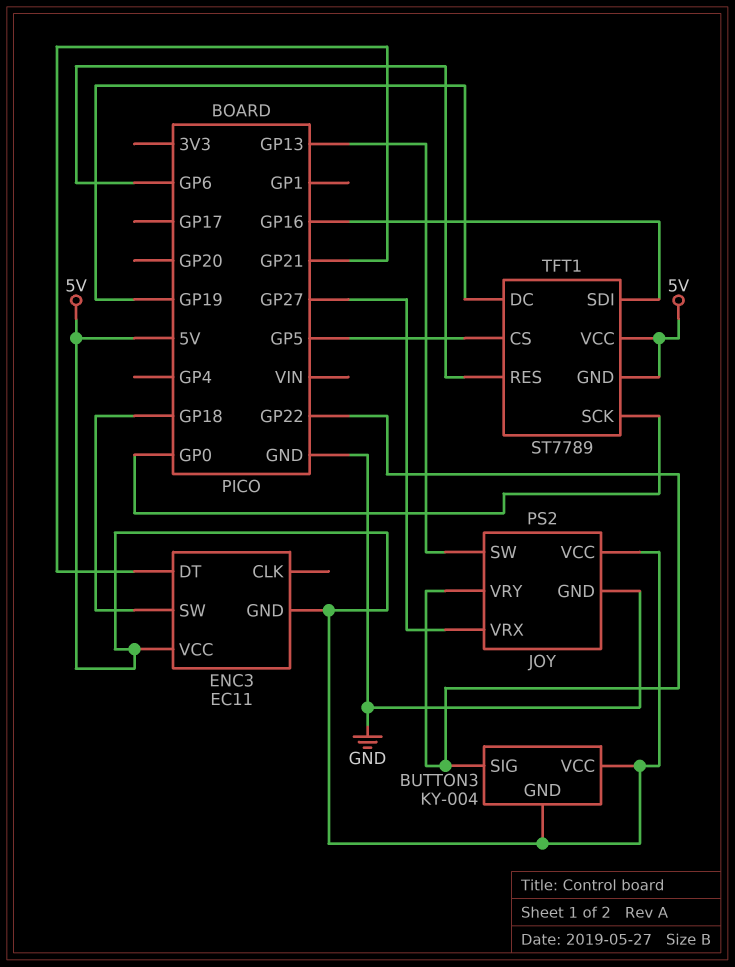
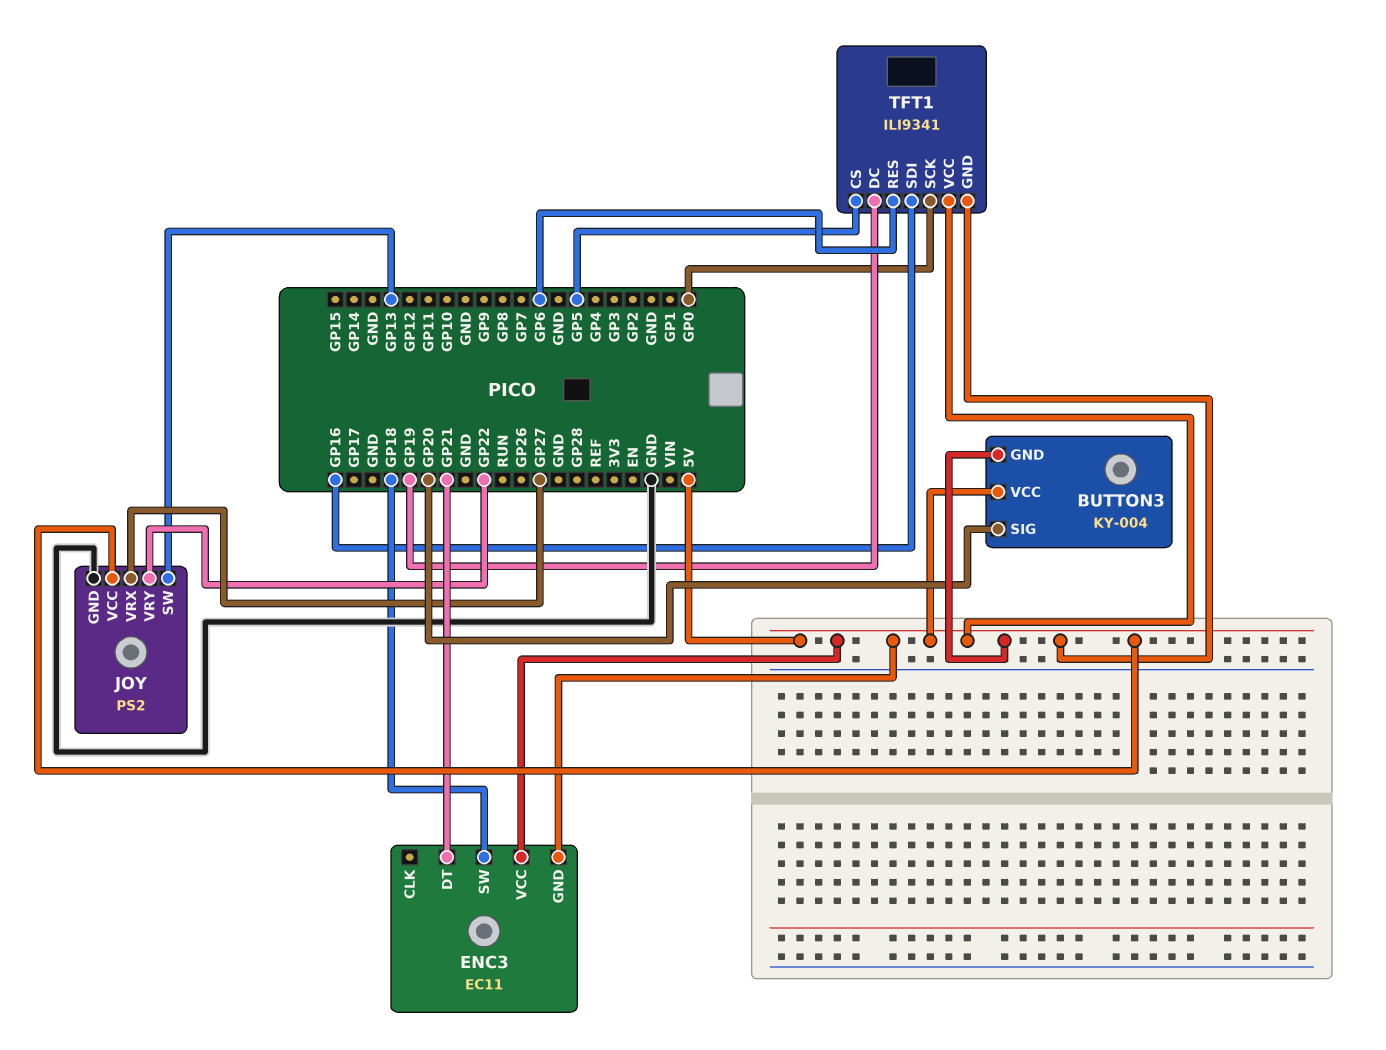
BUTTON3 pin SIG: GP22 -> GP20
TFT1: ST7789 -> ILI9341

